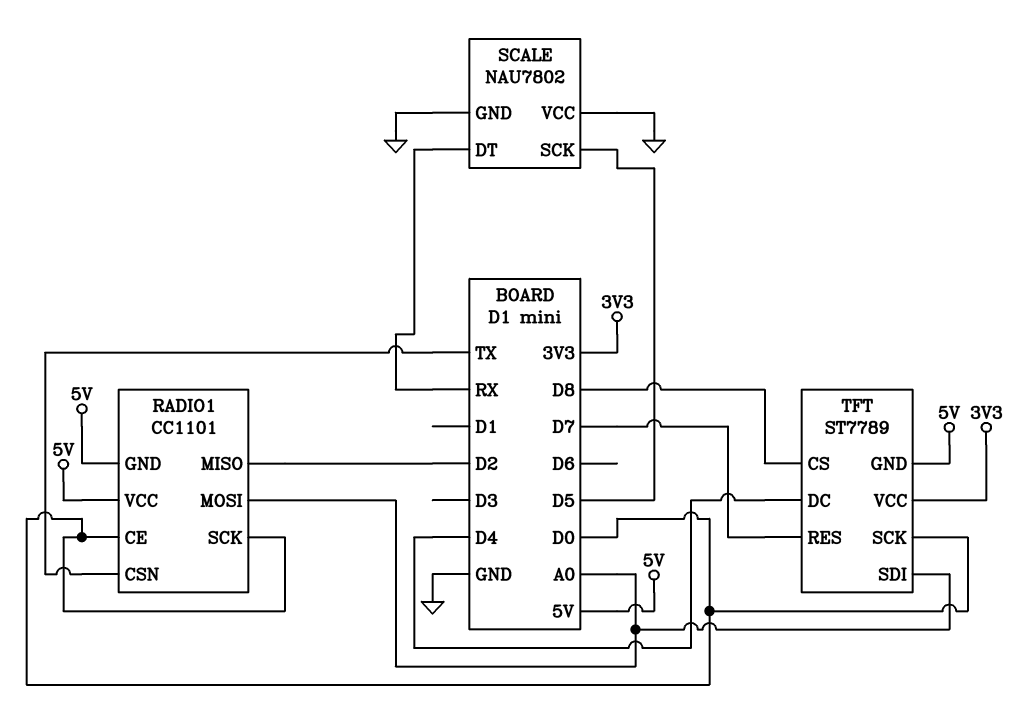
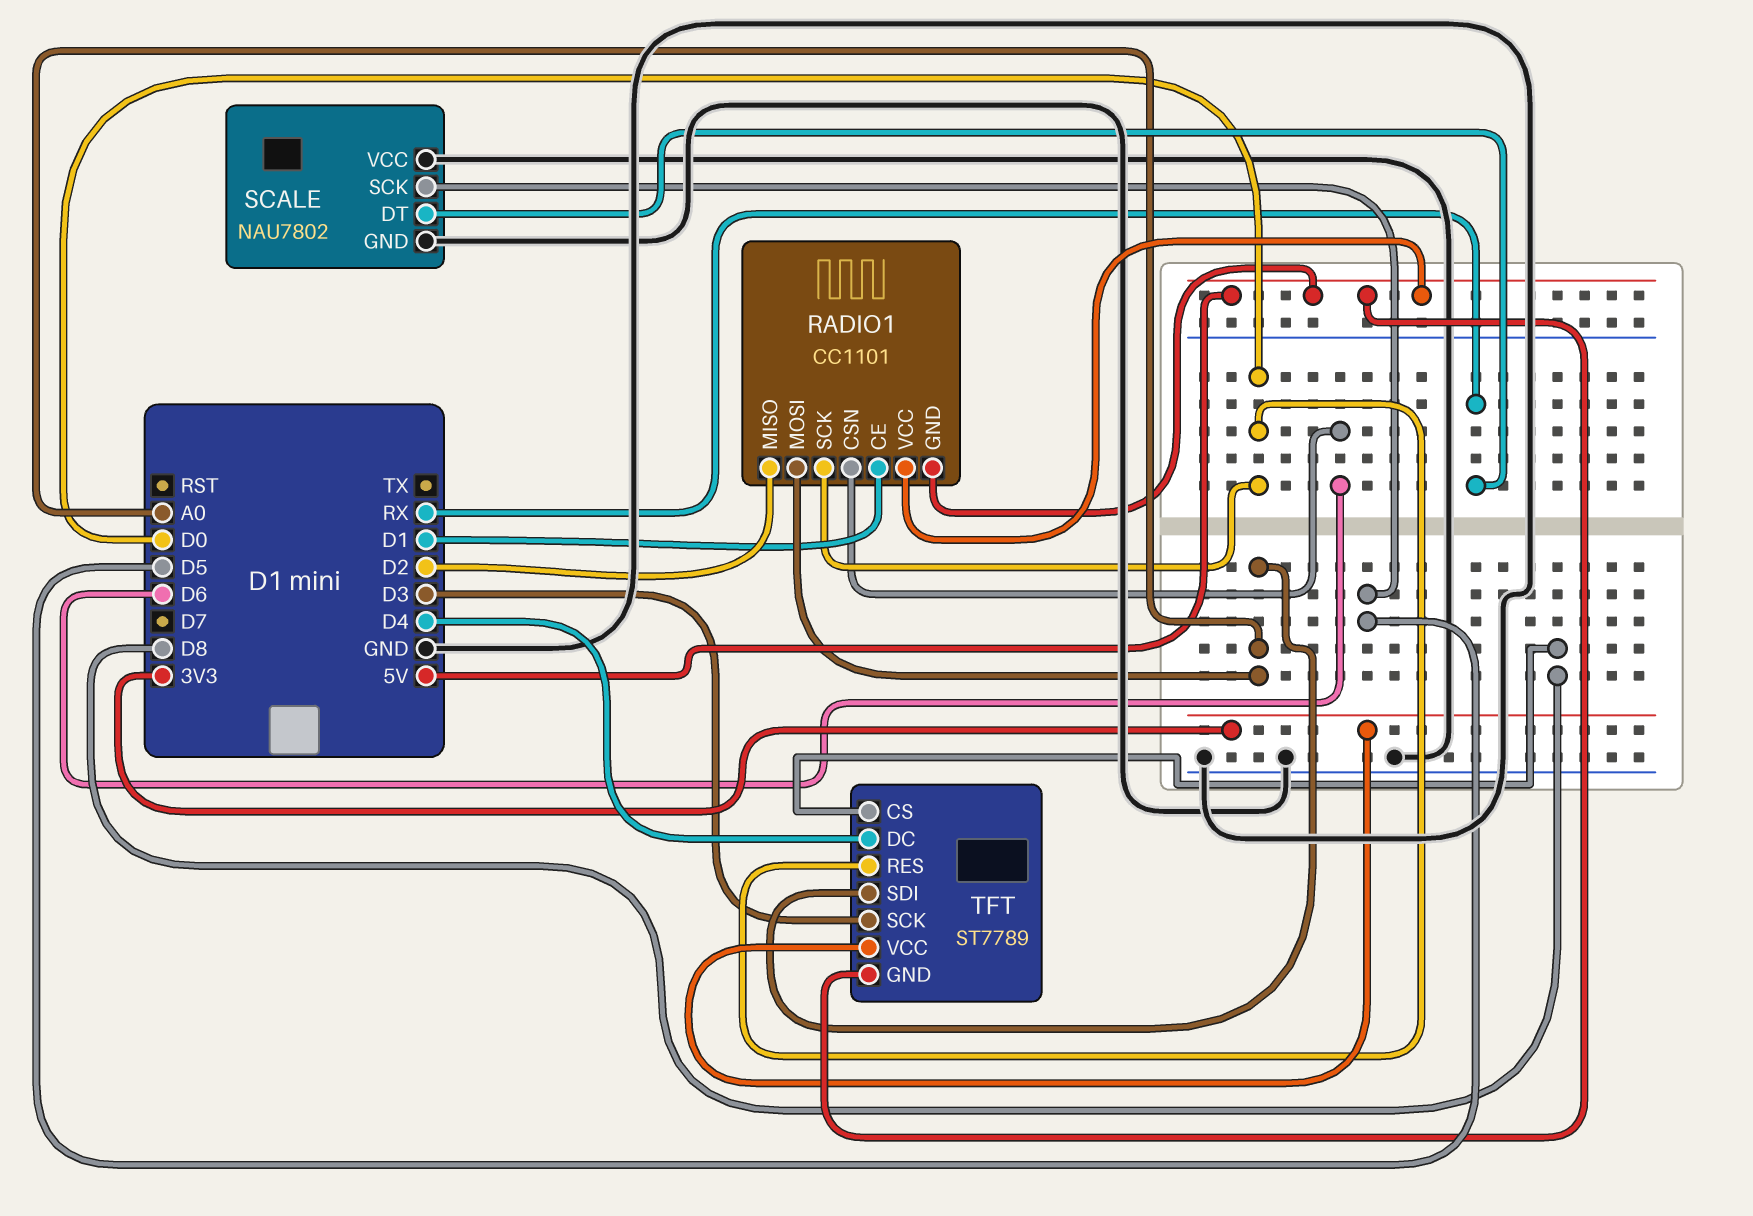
RADIO1 pin CE: D0 -> D1
RADIO1 pin CSN: TX -> D6
TFT pin RES: D7 -> D0
TFT pin SCK: D0 -> D3

